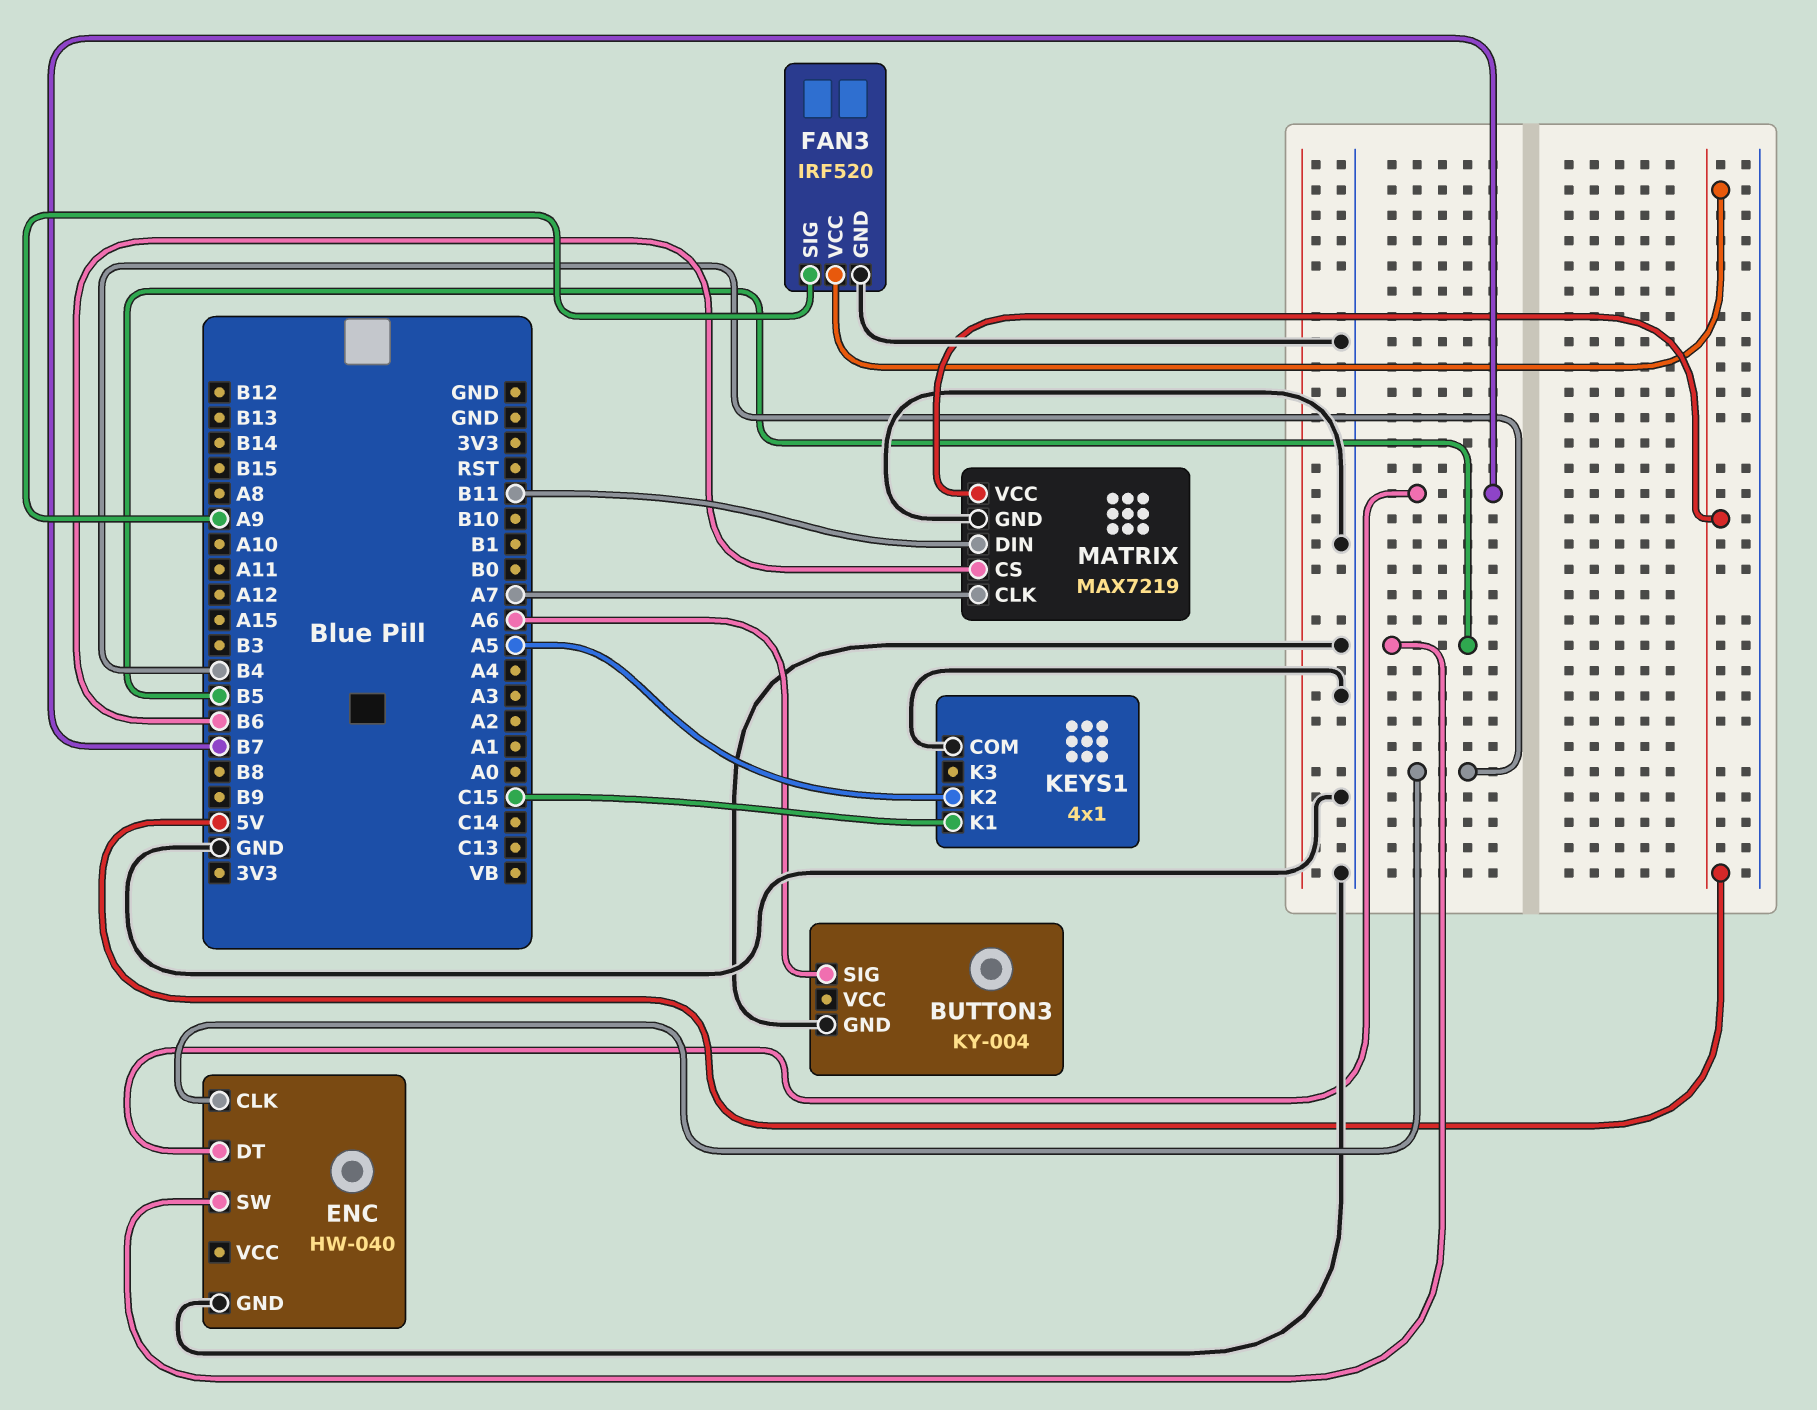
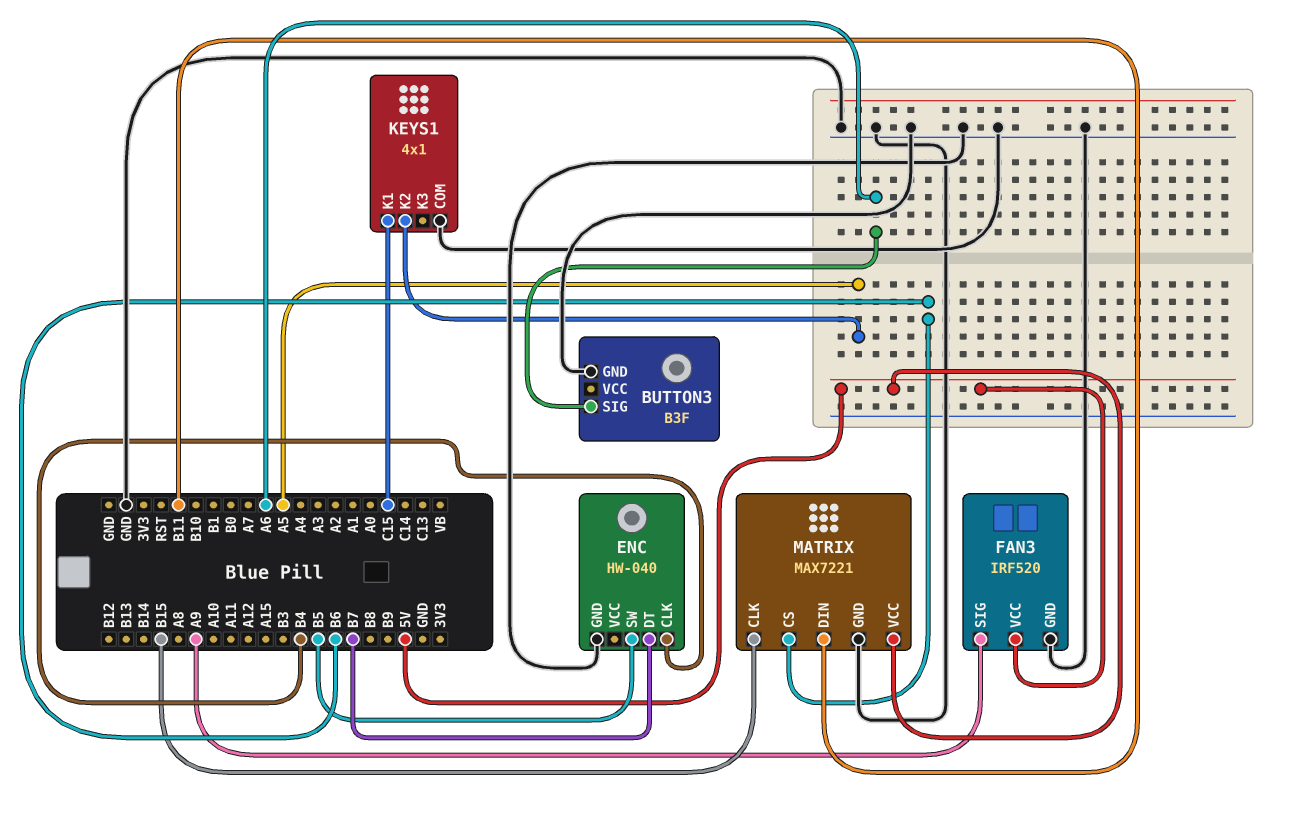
BUTTON3: KY-004 -> B3F
MATRIX: MAX7219 -> MAX7221
MATRIX pin CLK: A7 -> B15

